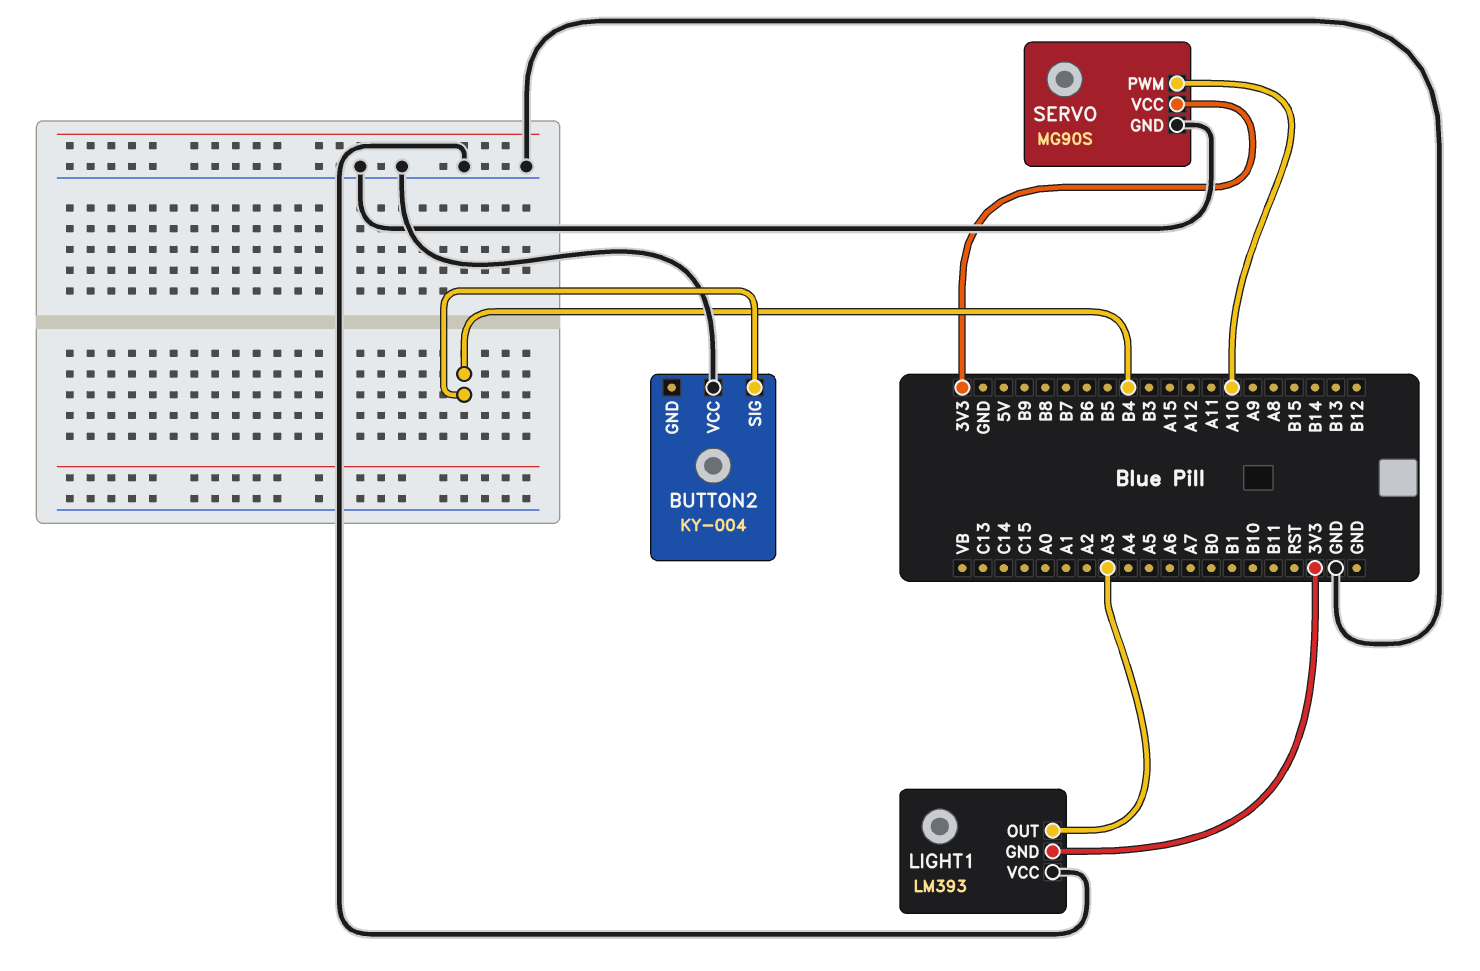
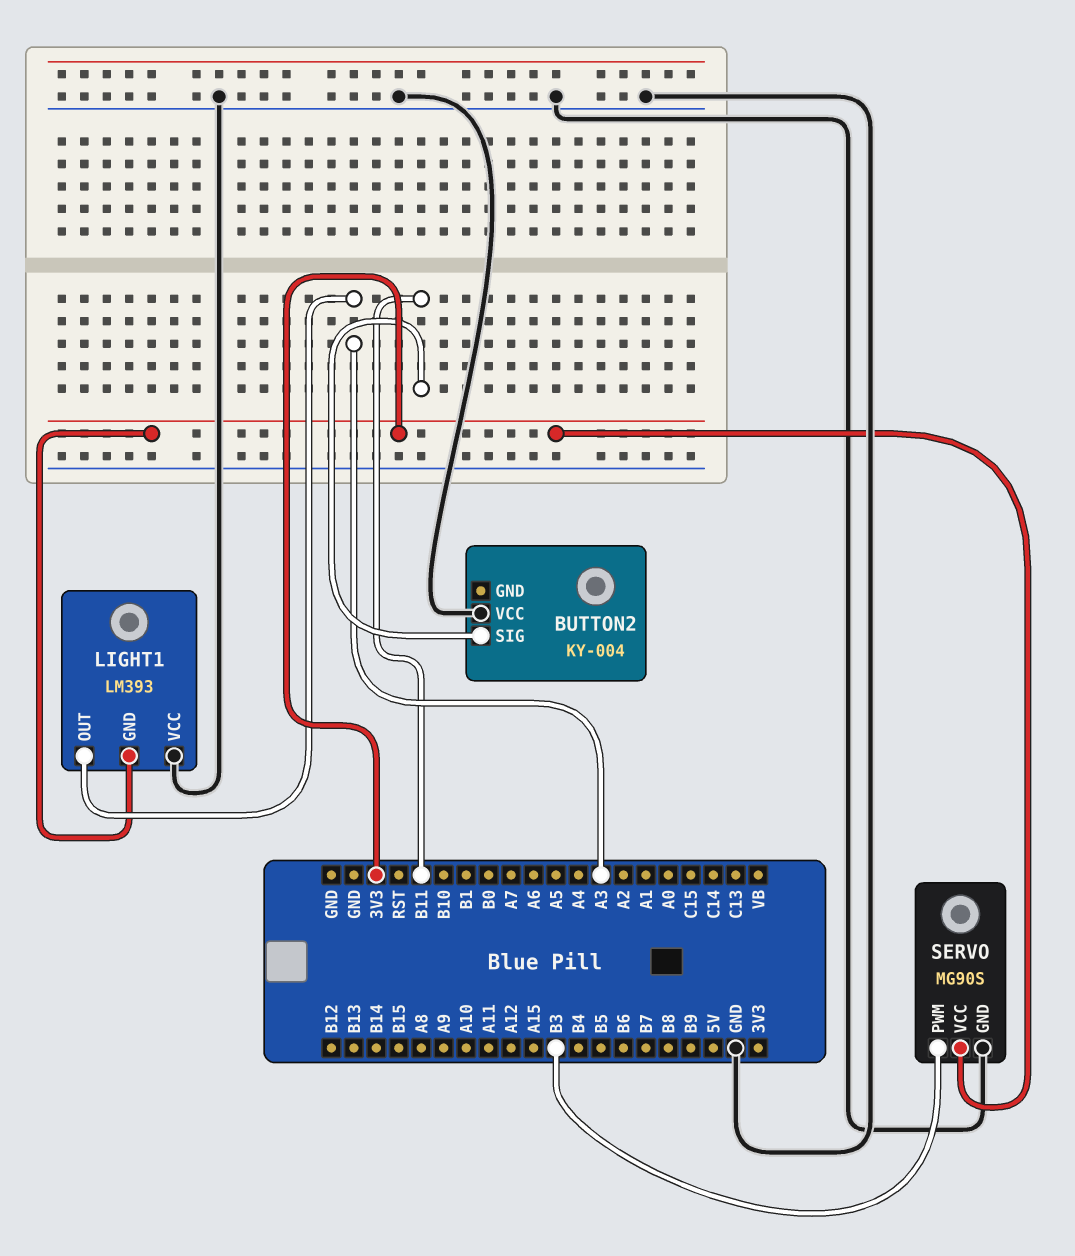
BUTTON2 pin SIG: B4 -> B11
SERVO pin PWM: A10 -> B3

